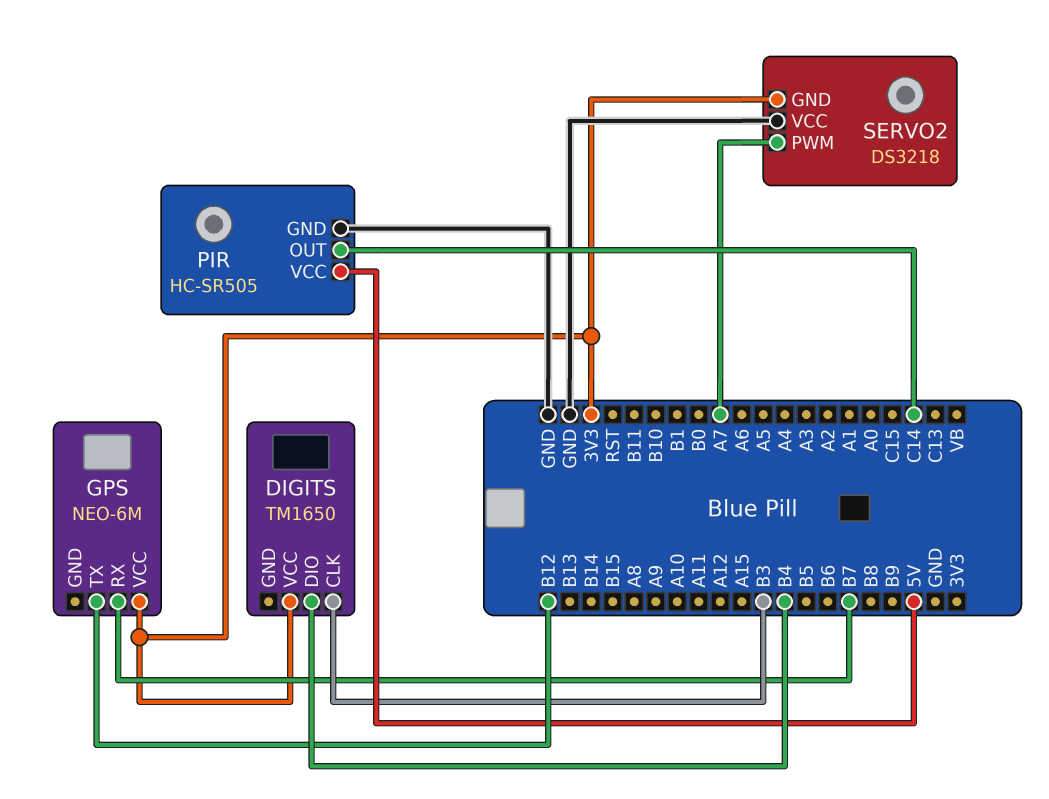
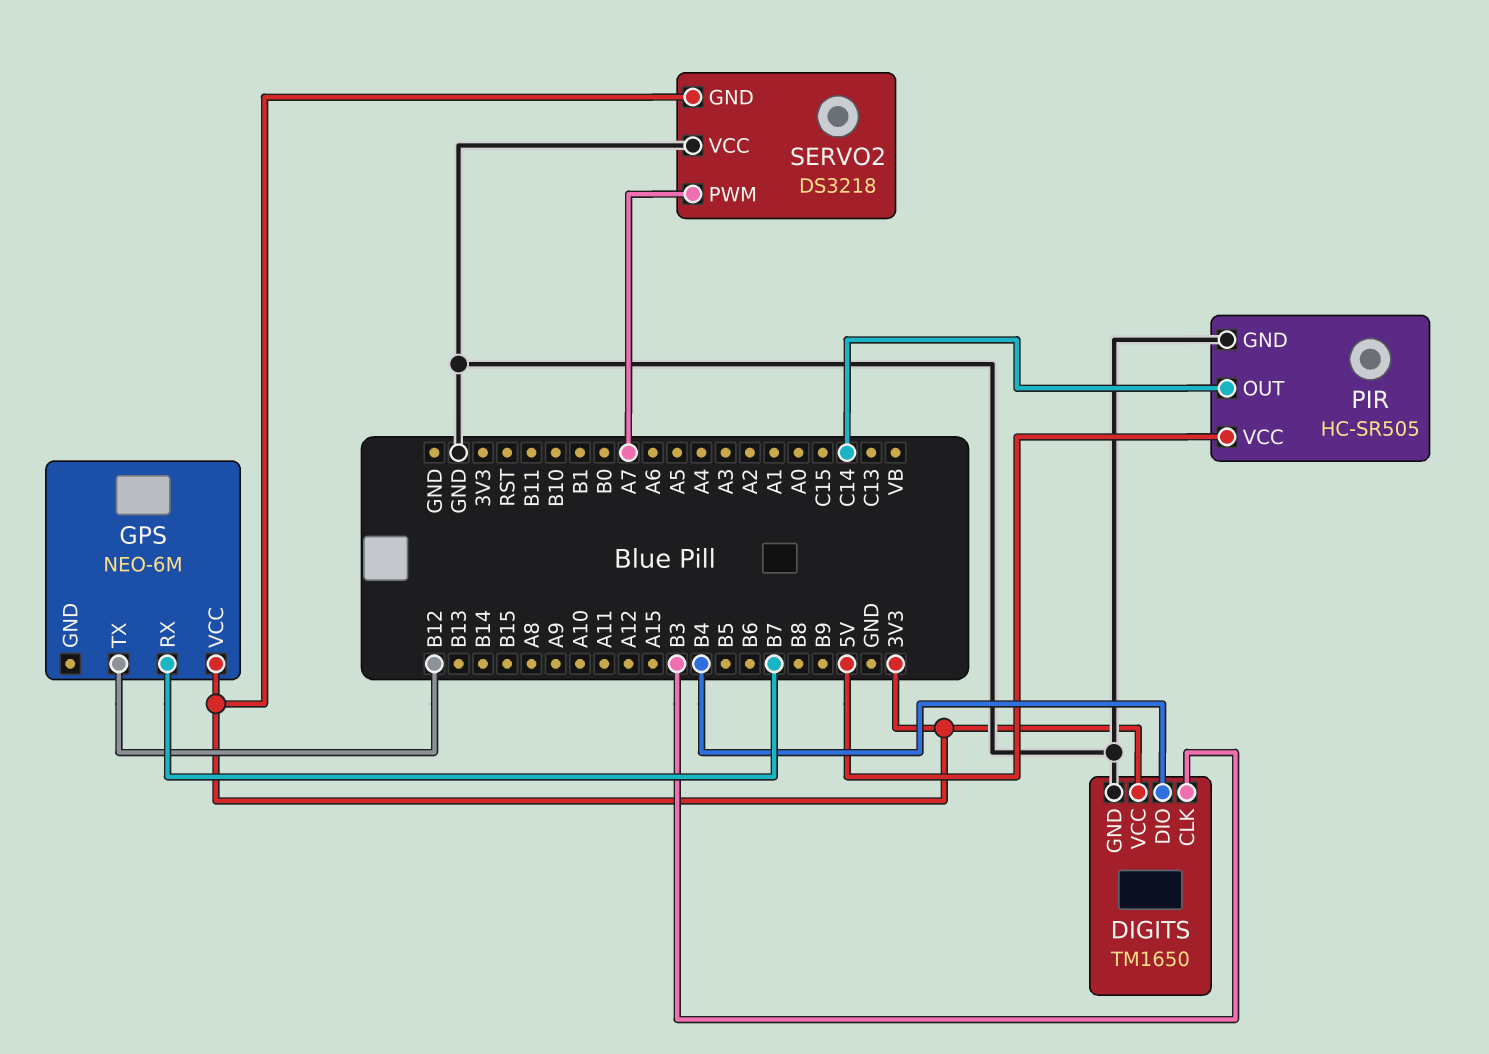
DIGITS pin GND: none -> GND

